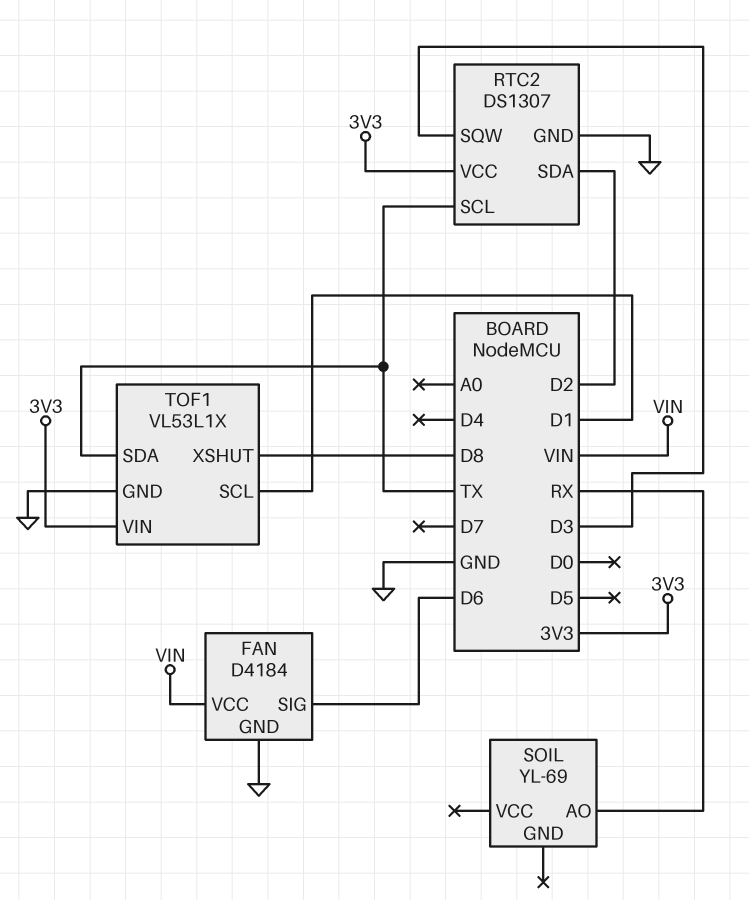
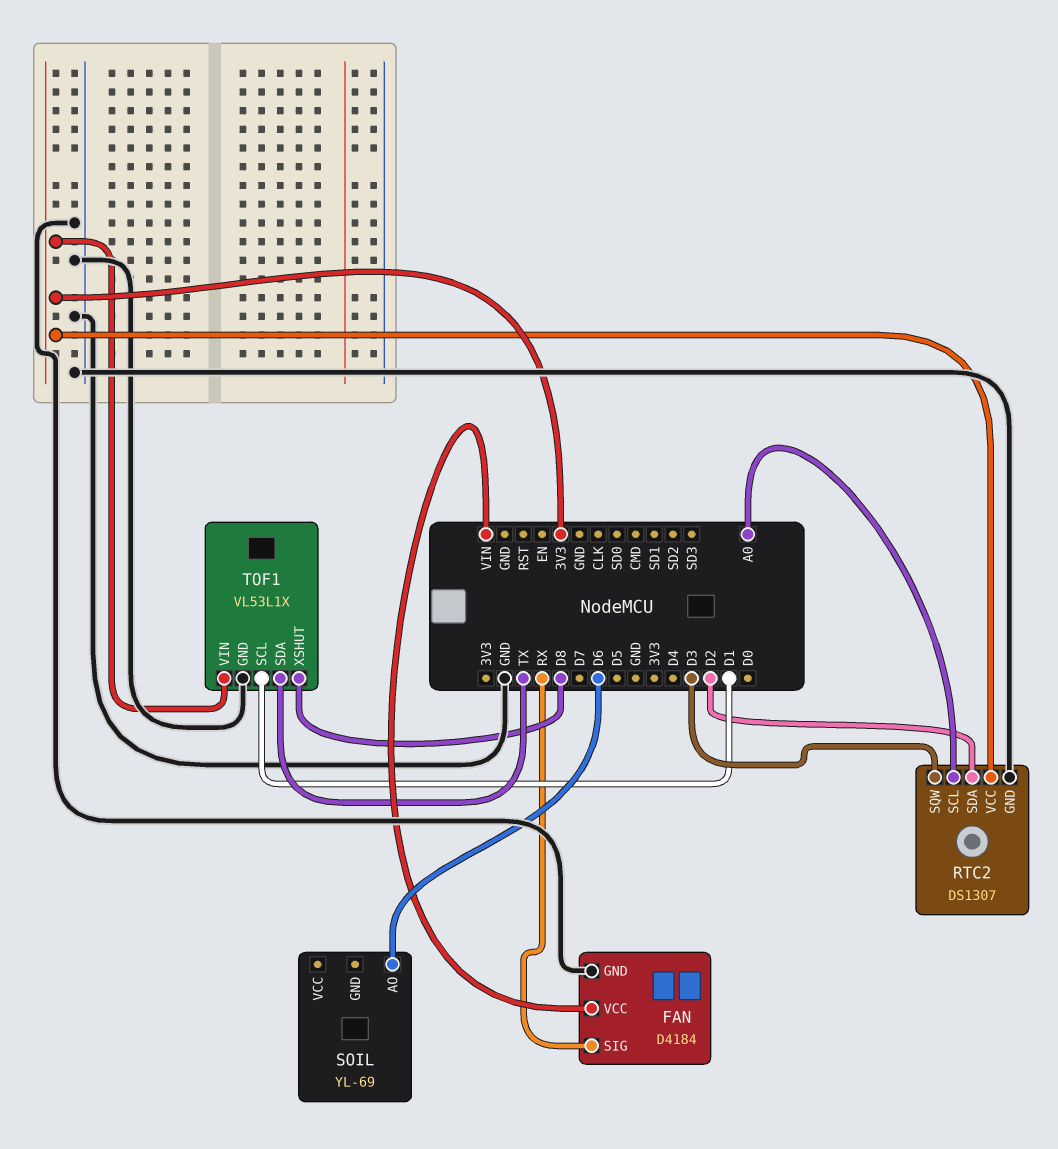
FAN pin SIG: D6 -> RX
RTC2 pin SCL: TX -> A0
SOIL pin AO: RX -> D6

